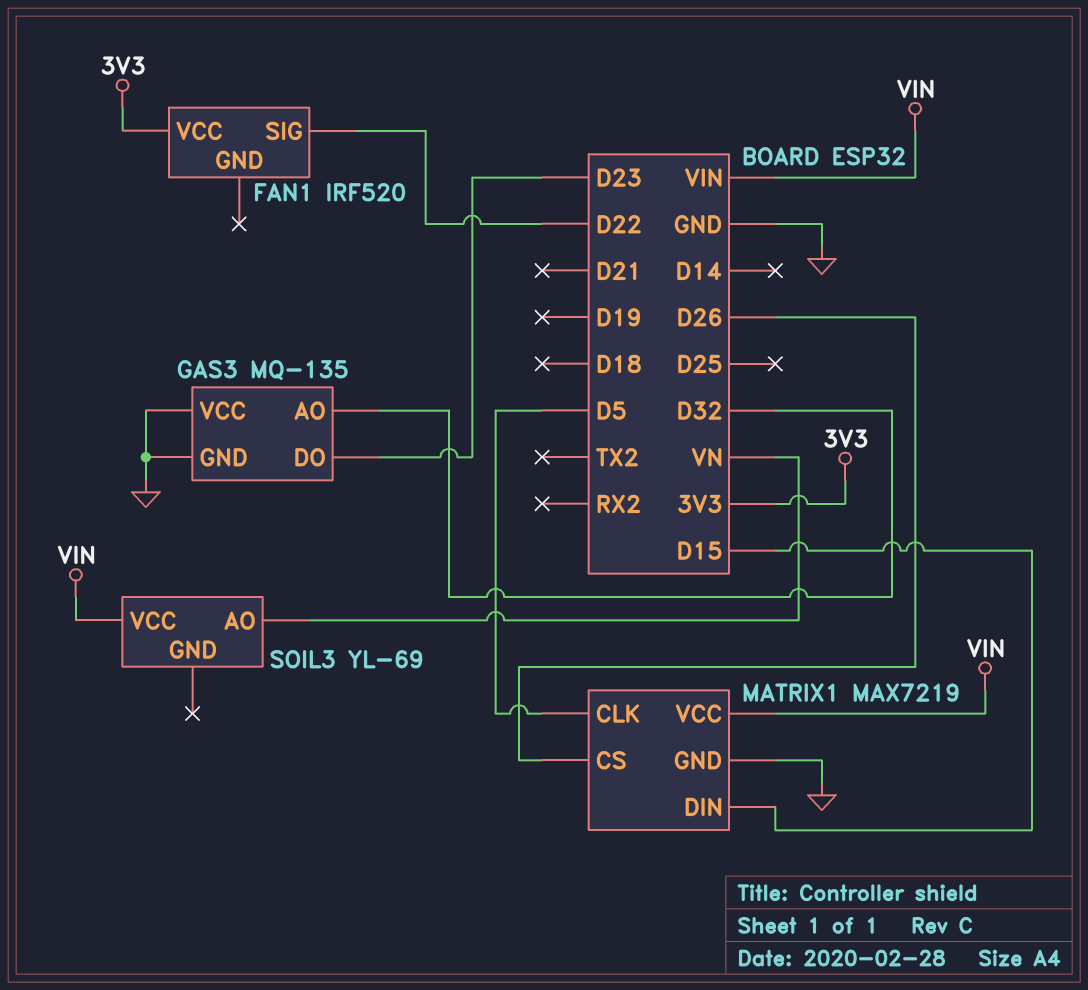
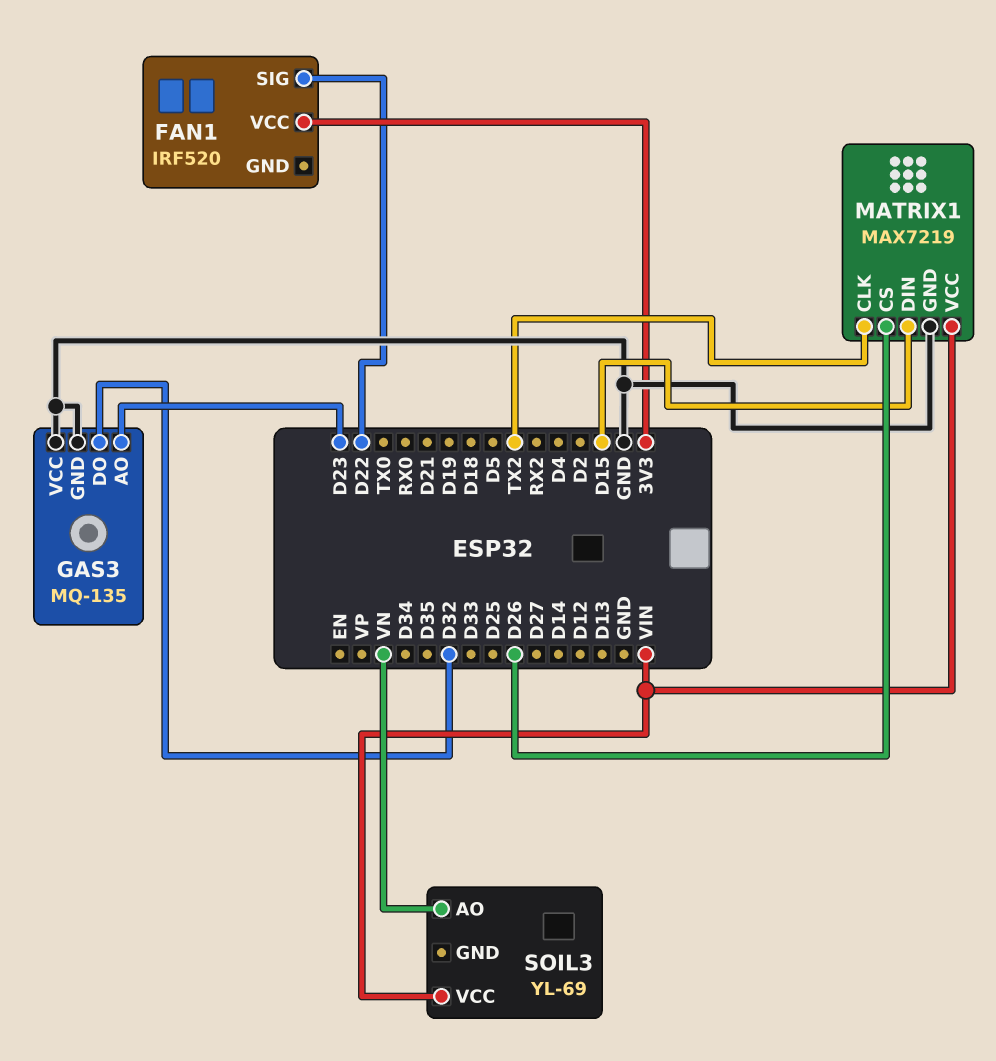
GAS3 pin AO: D32 -> D23
GAS3 pin DO: D23 -> D32
MATRIX1 pin CLK: D5 -> TX2

